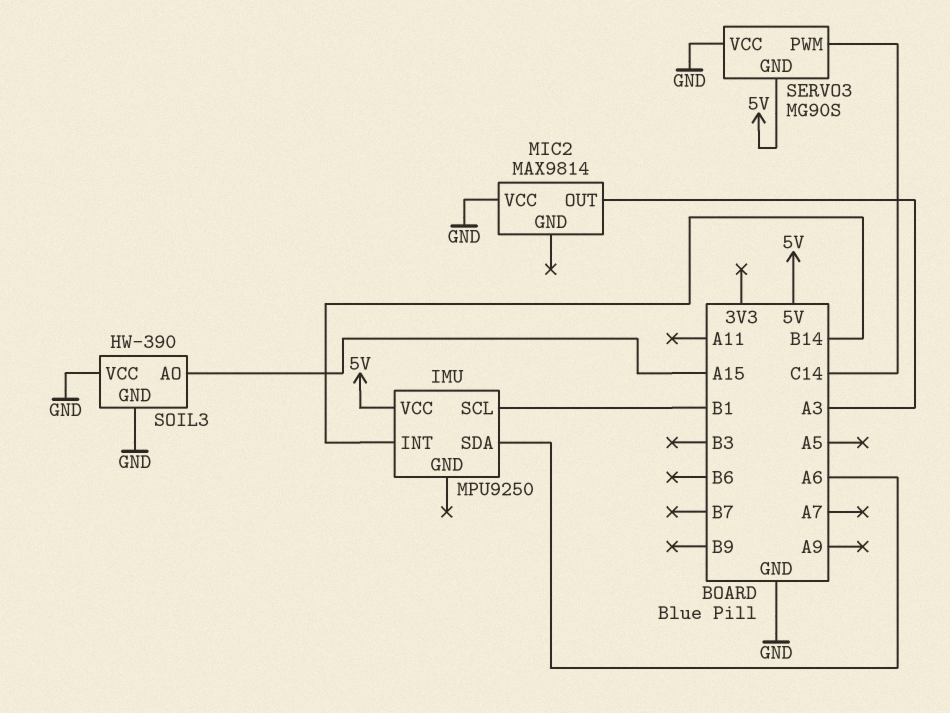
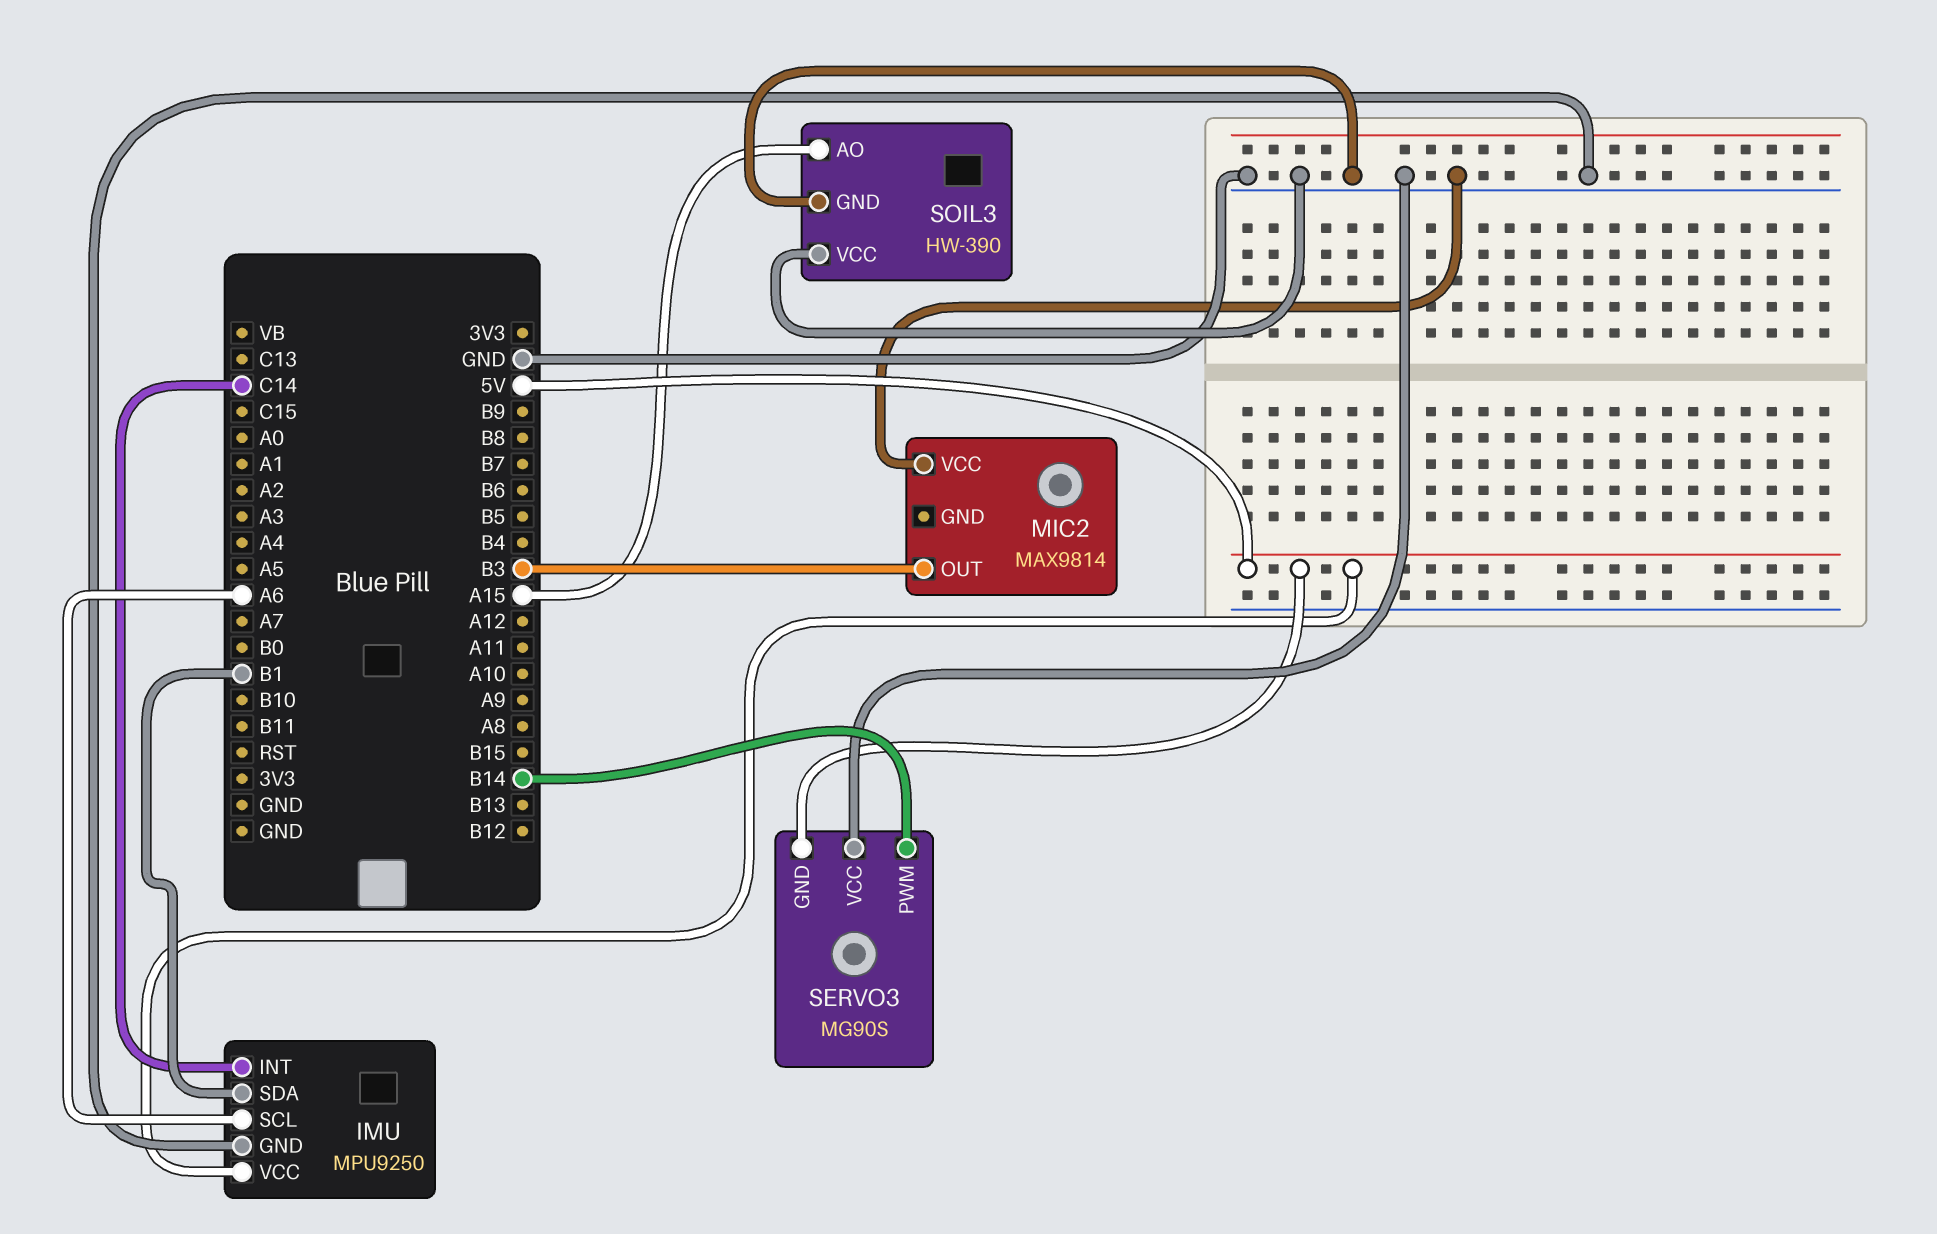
IMU pin GND: none -> GND
IMU pin INT: B14 -> C14
IMU pin SCL: B1 -> A6
IMU pin SDA: A6 -> B1
MIC2 pin OUT: A3 -> B3
SERVO3 pin PWM: C14 -> B14

